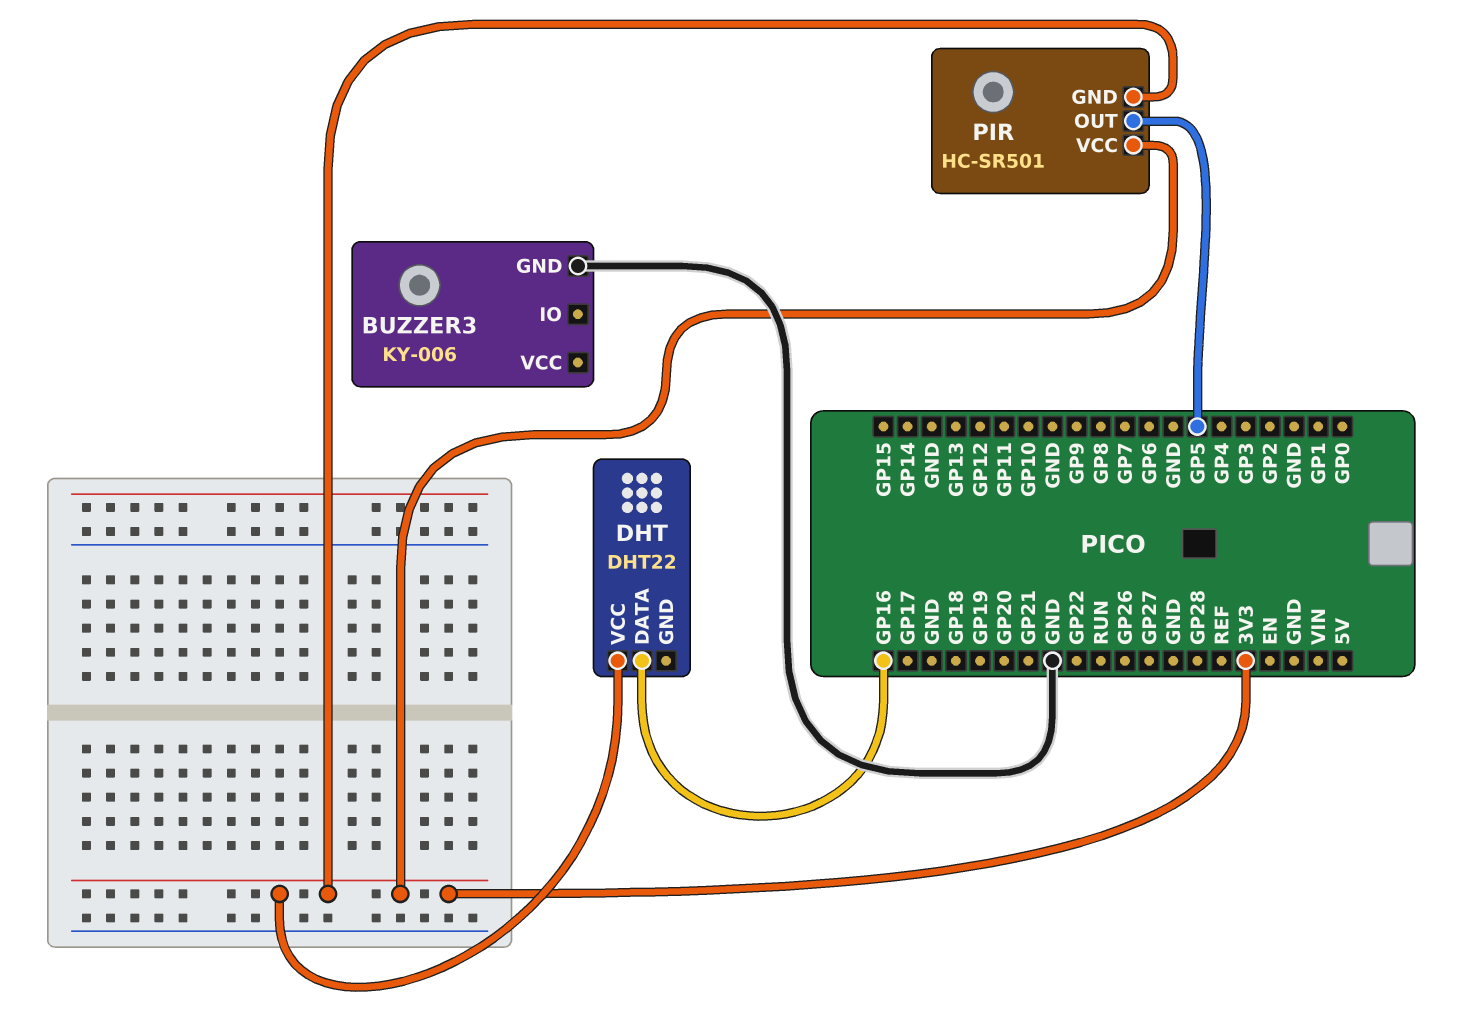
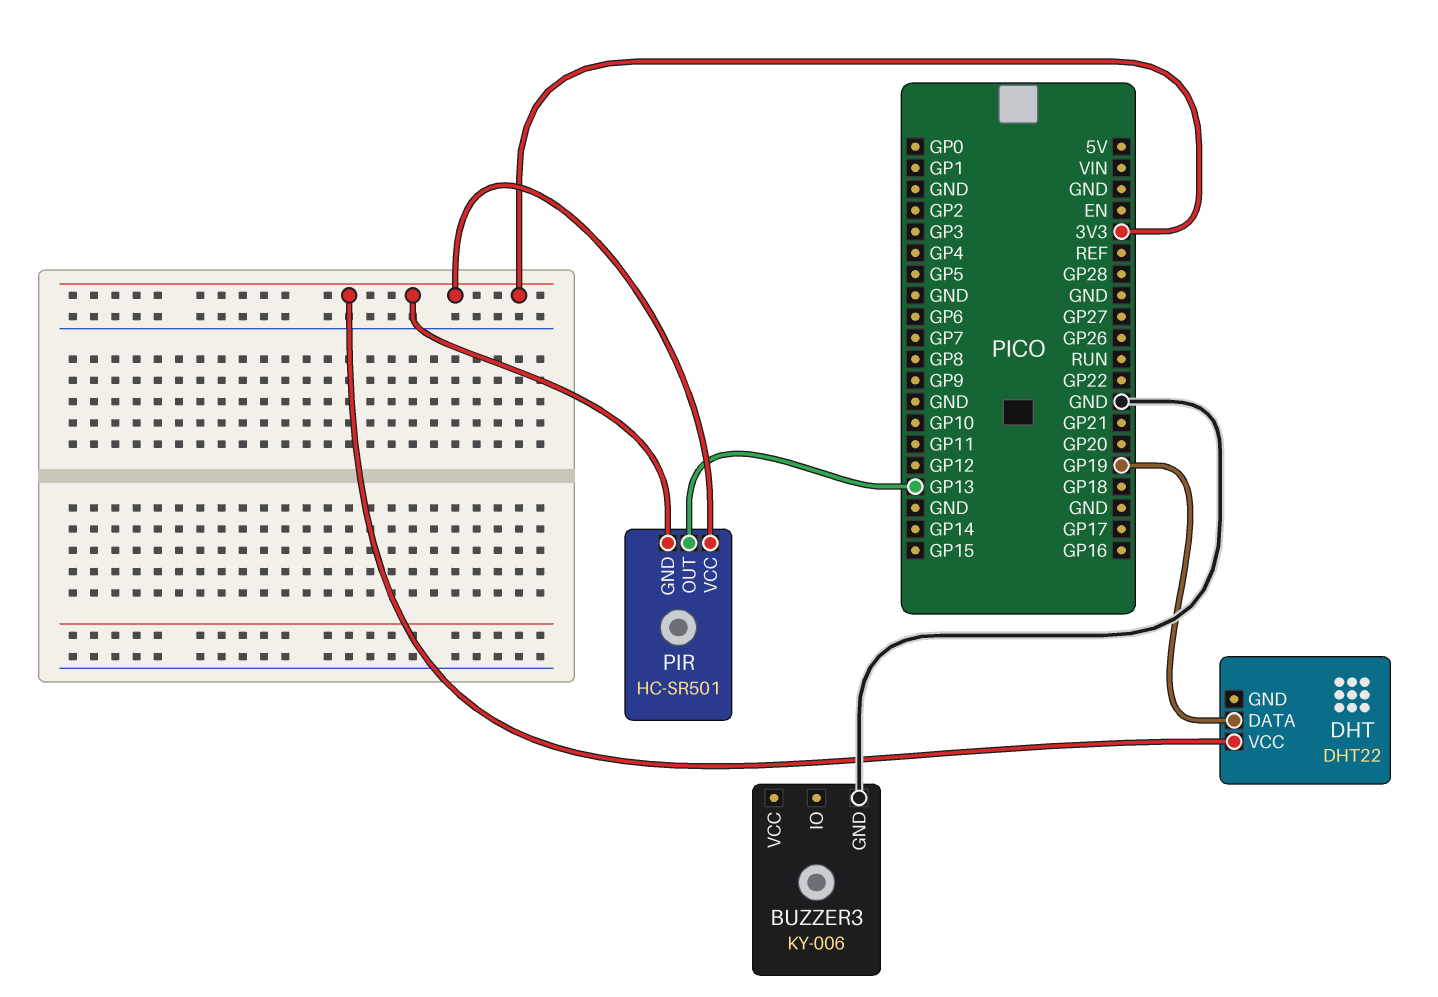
DHT pin DATA: GP16 -> GP19
PIR pin OUT: GP5 -> GP13

